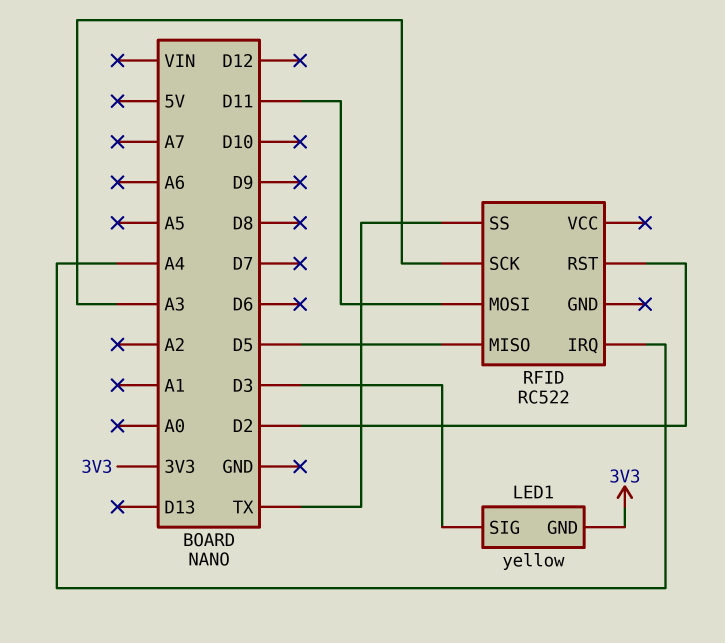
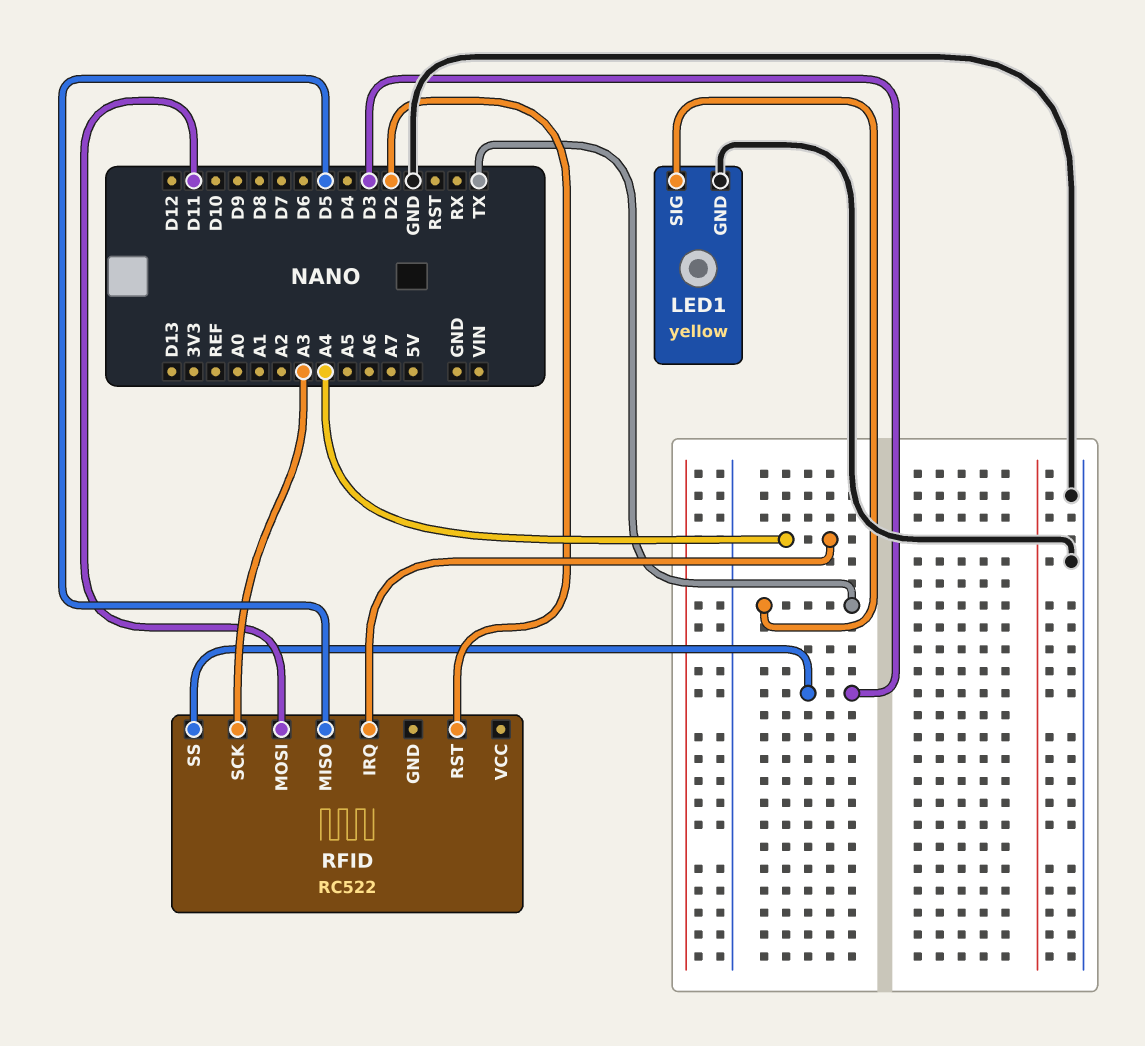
LED1 pin GND: 3V3 -> GND
LED1 pin SIG: D3 -> TX
RFID pin SS: TX -> D3

